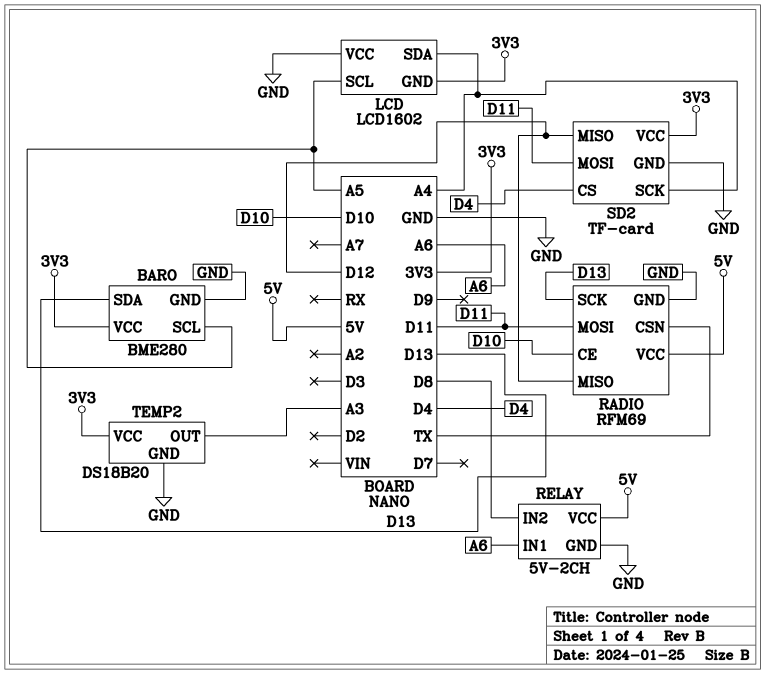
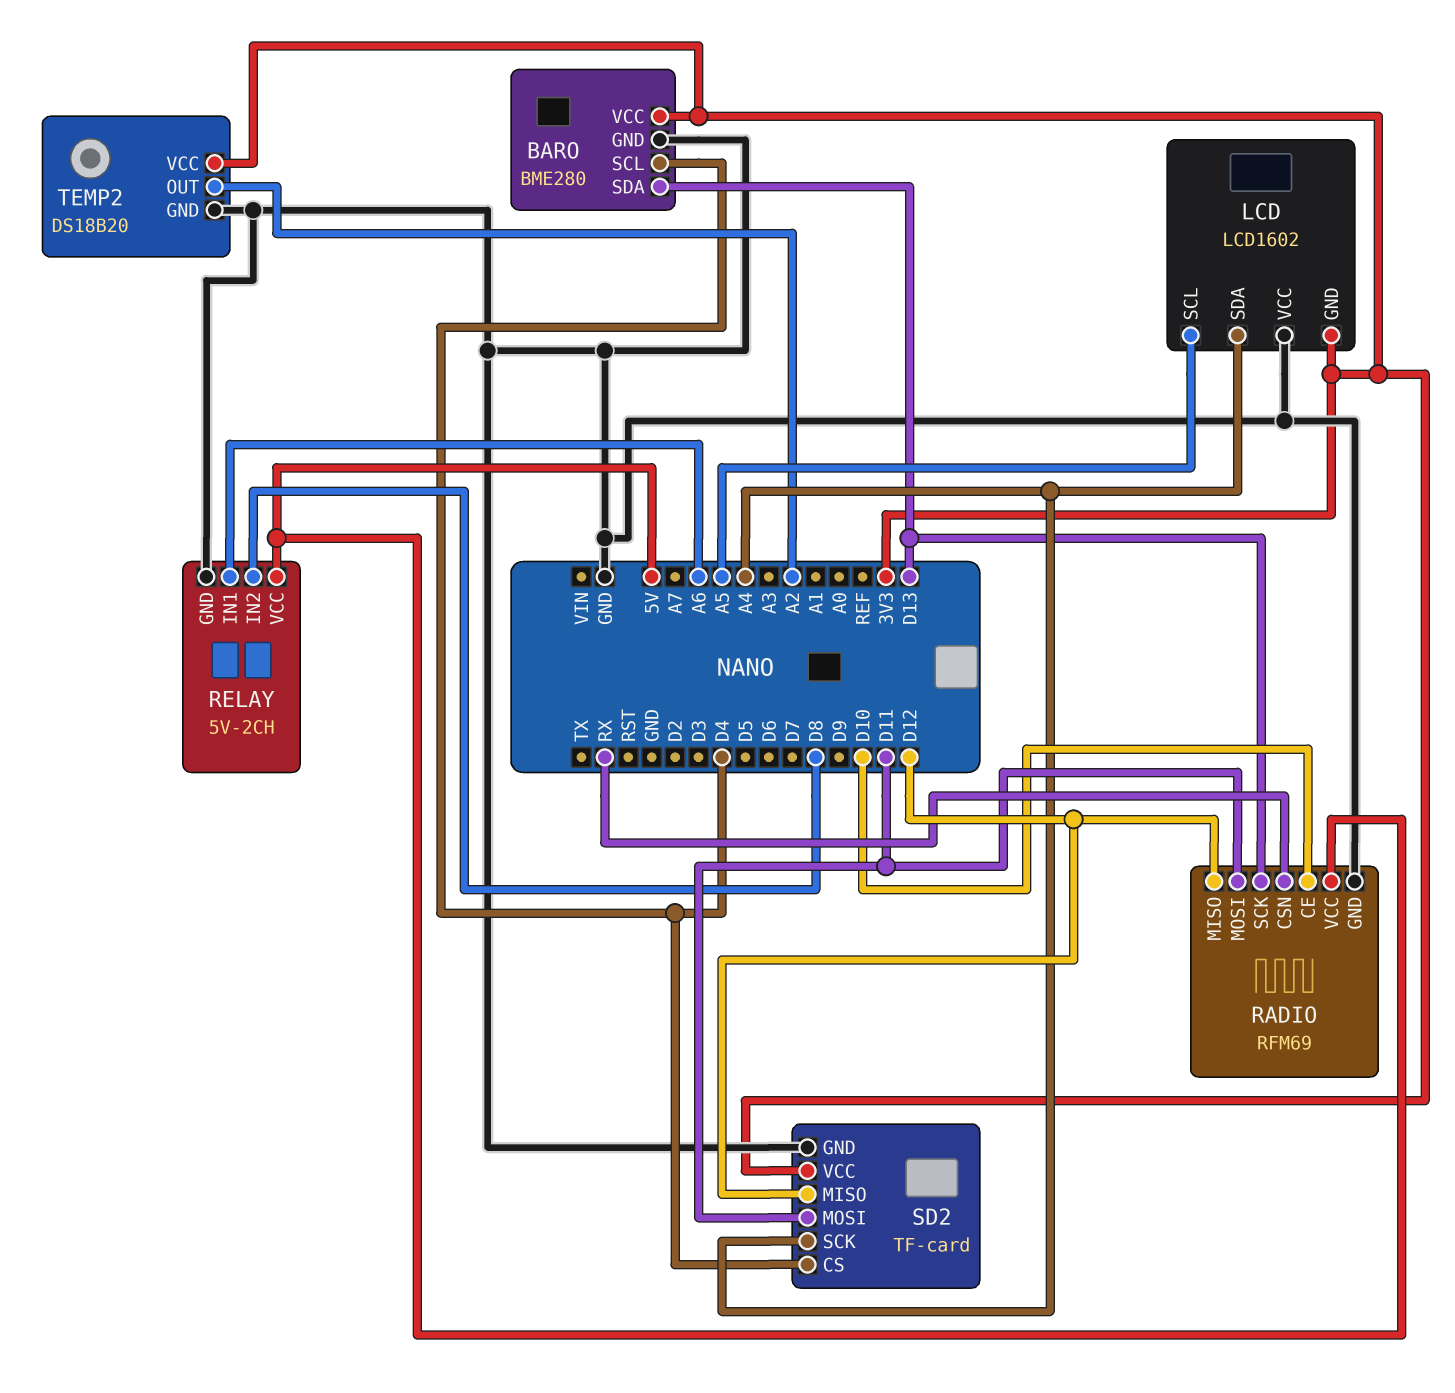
BARO pin SCL: A5 -> D4
RADIO pin CSN: TX -> RX
TEMP2 pin OUT: A3 -> A2

